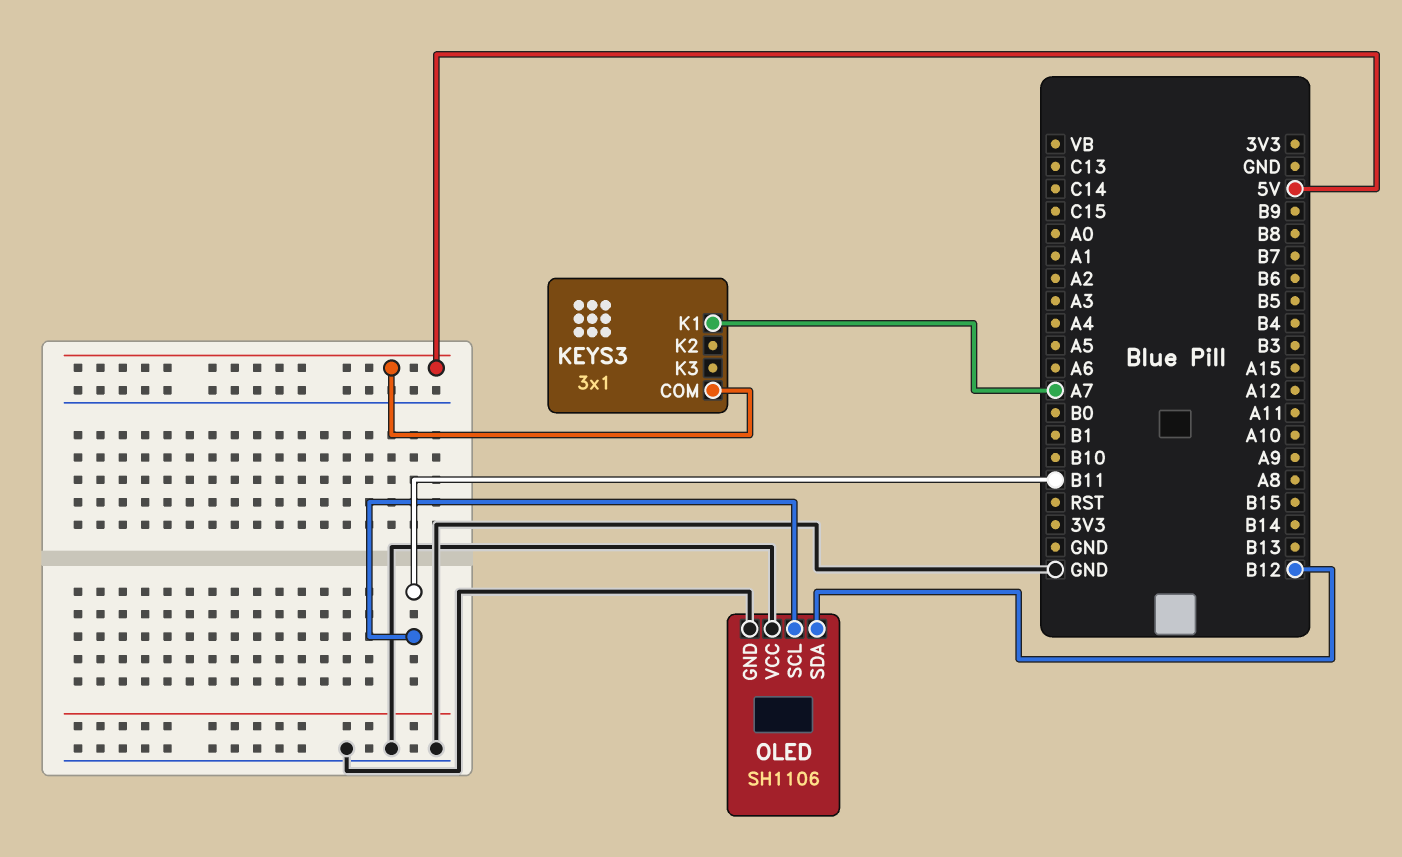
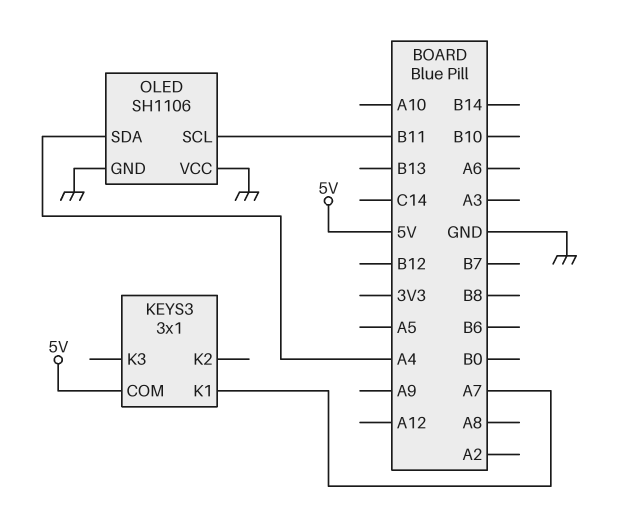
OLED pin SDA: B12 -> A4

